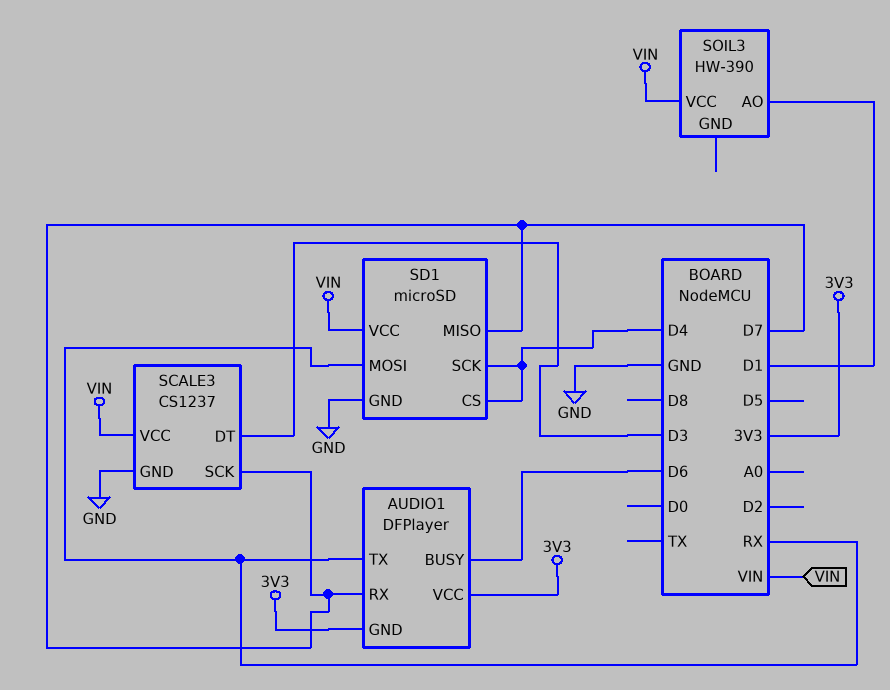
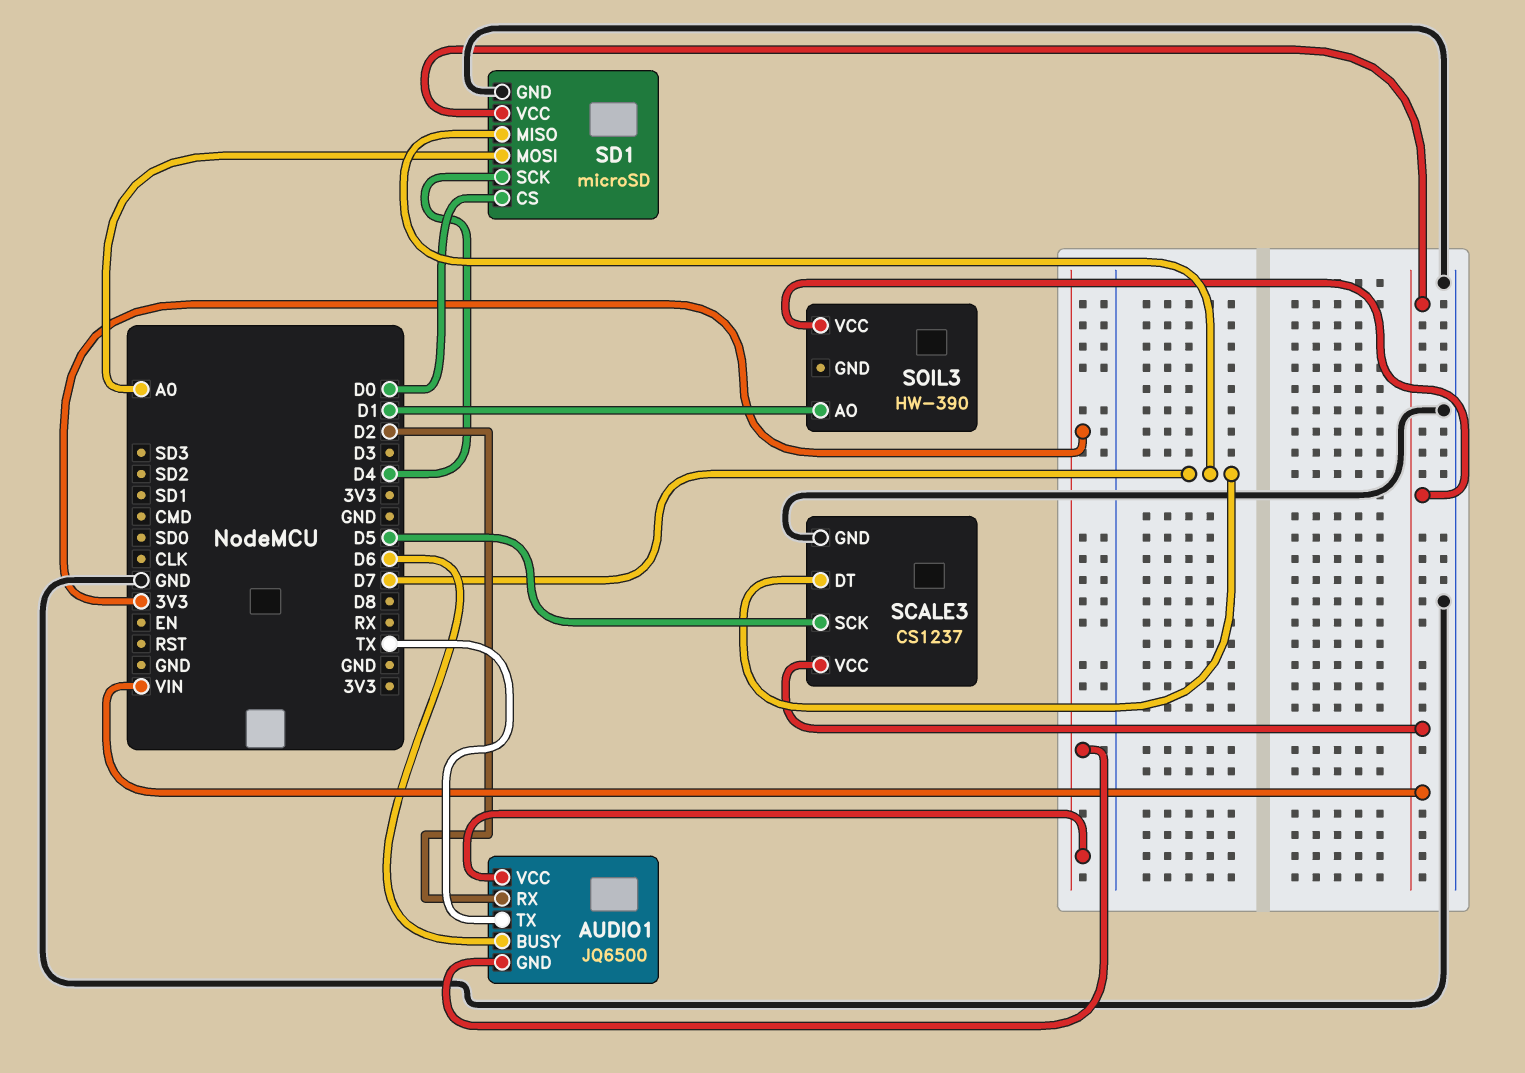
AUDIO1: DFPlayer -> JQ6500
AUDIO1 pin RX: D7 -> D2
AUDIO1 pin TX: RX -> TX
SCALE3 pin DT: D3 -> D7
SCALE3 pin SCK: D7 -> D5
SD1 pin CS: D4 -> D0
SD1 pin MOSI: RX -> A0

